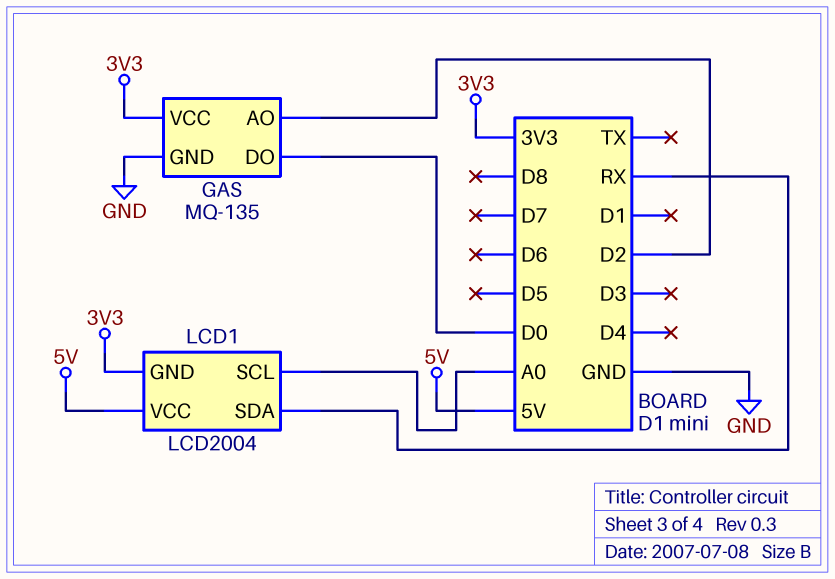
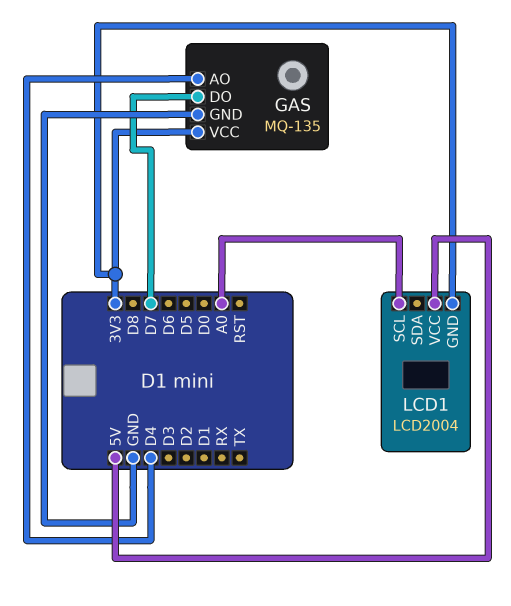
GAS pin AO: D2 -> D4
GAS pin DO: D0 -> D7
LCD1 pin SDA: RX -> none

